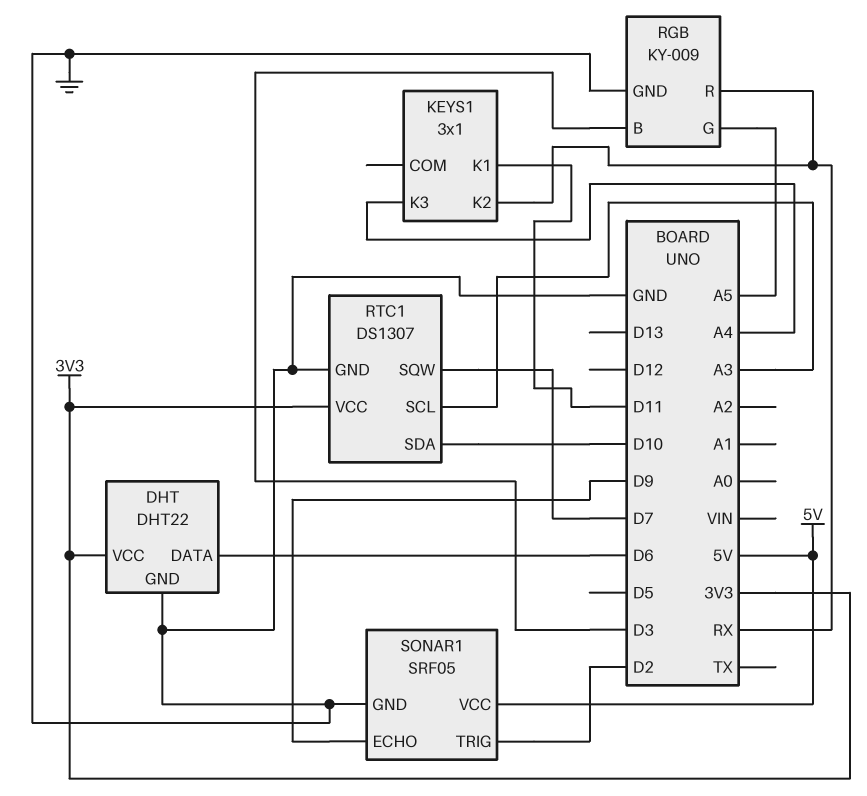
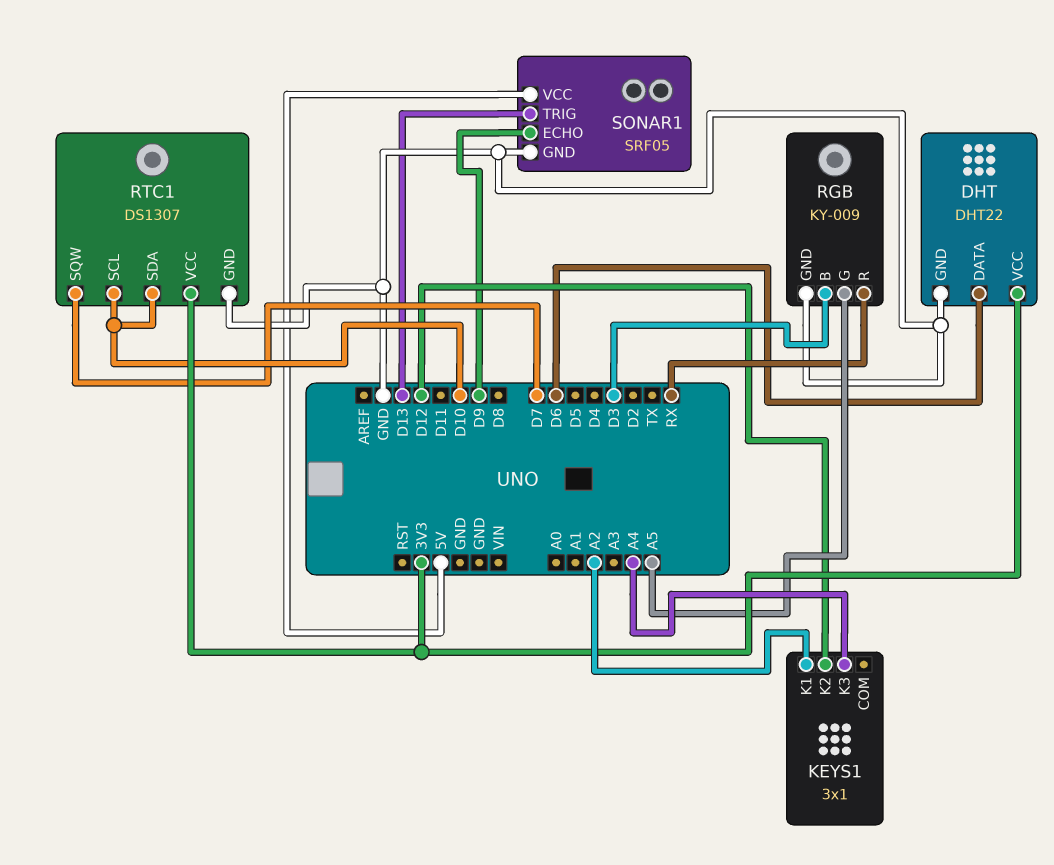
KEYS1 pin K1: D11 -> A2
KEYS1 pin K2: RX -> D12
RTC1 pin SCL: A3 -> D10
SONAR1 pin TRIG: D2 -> D13

